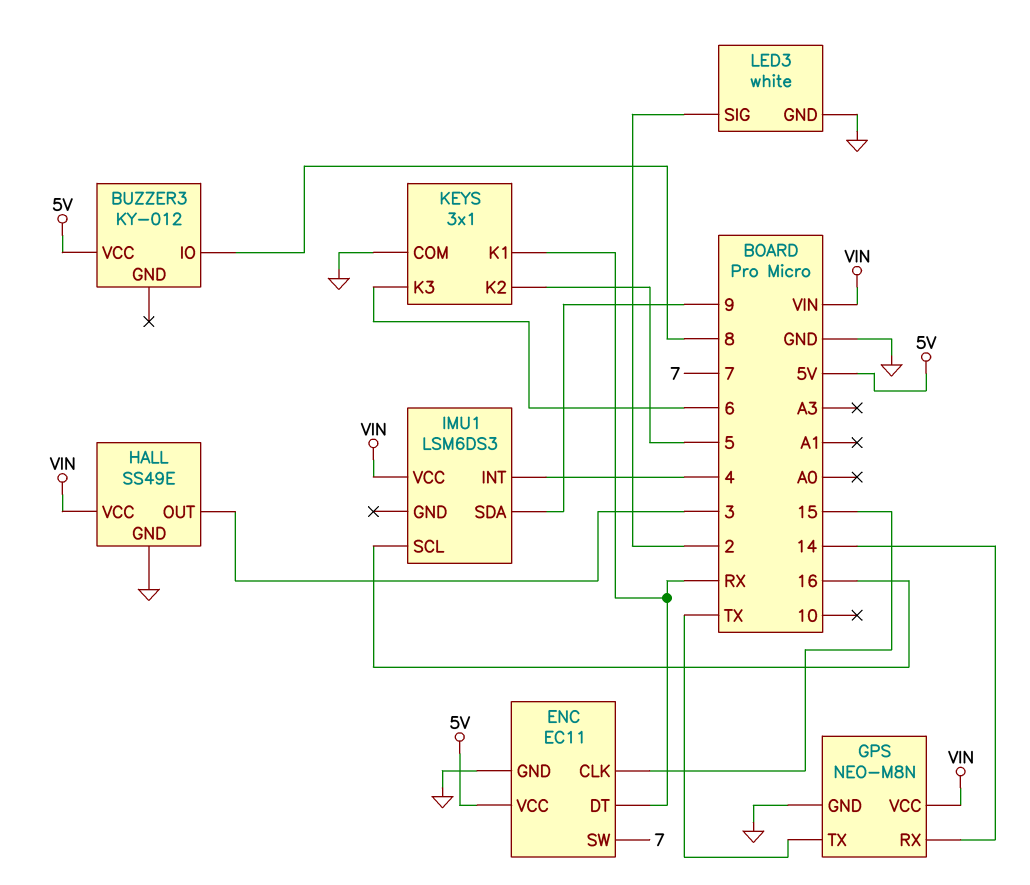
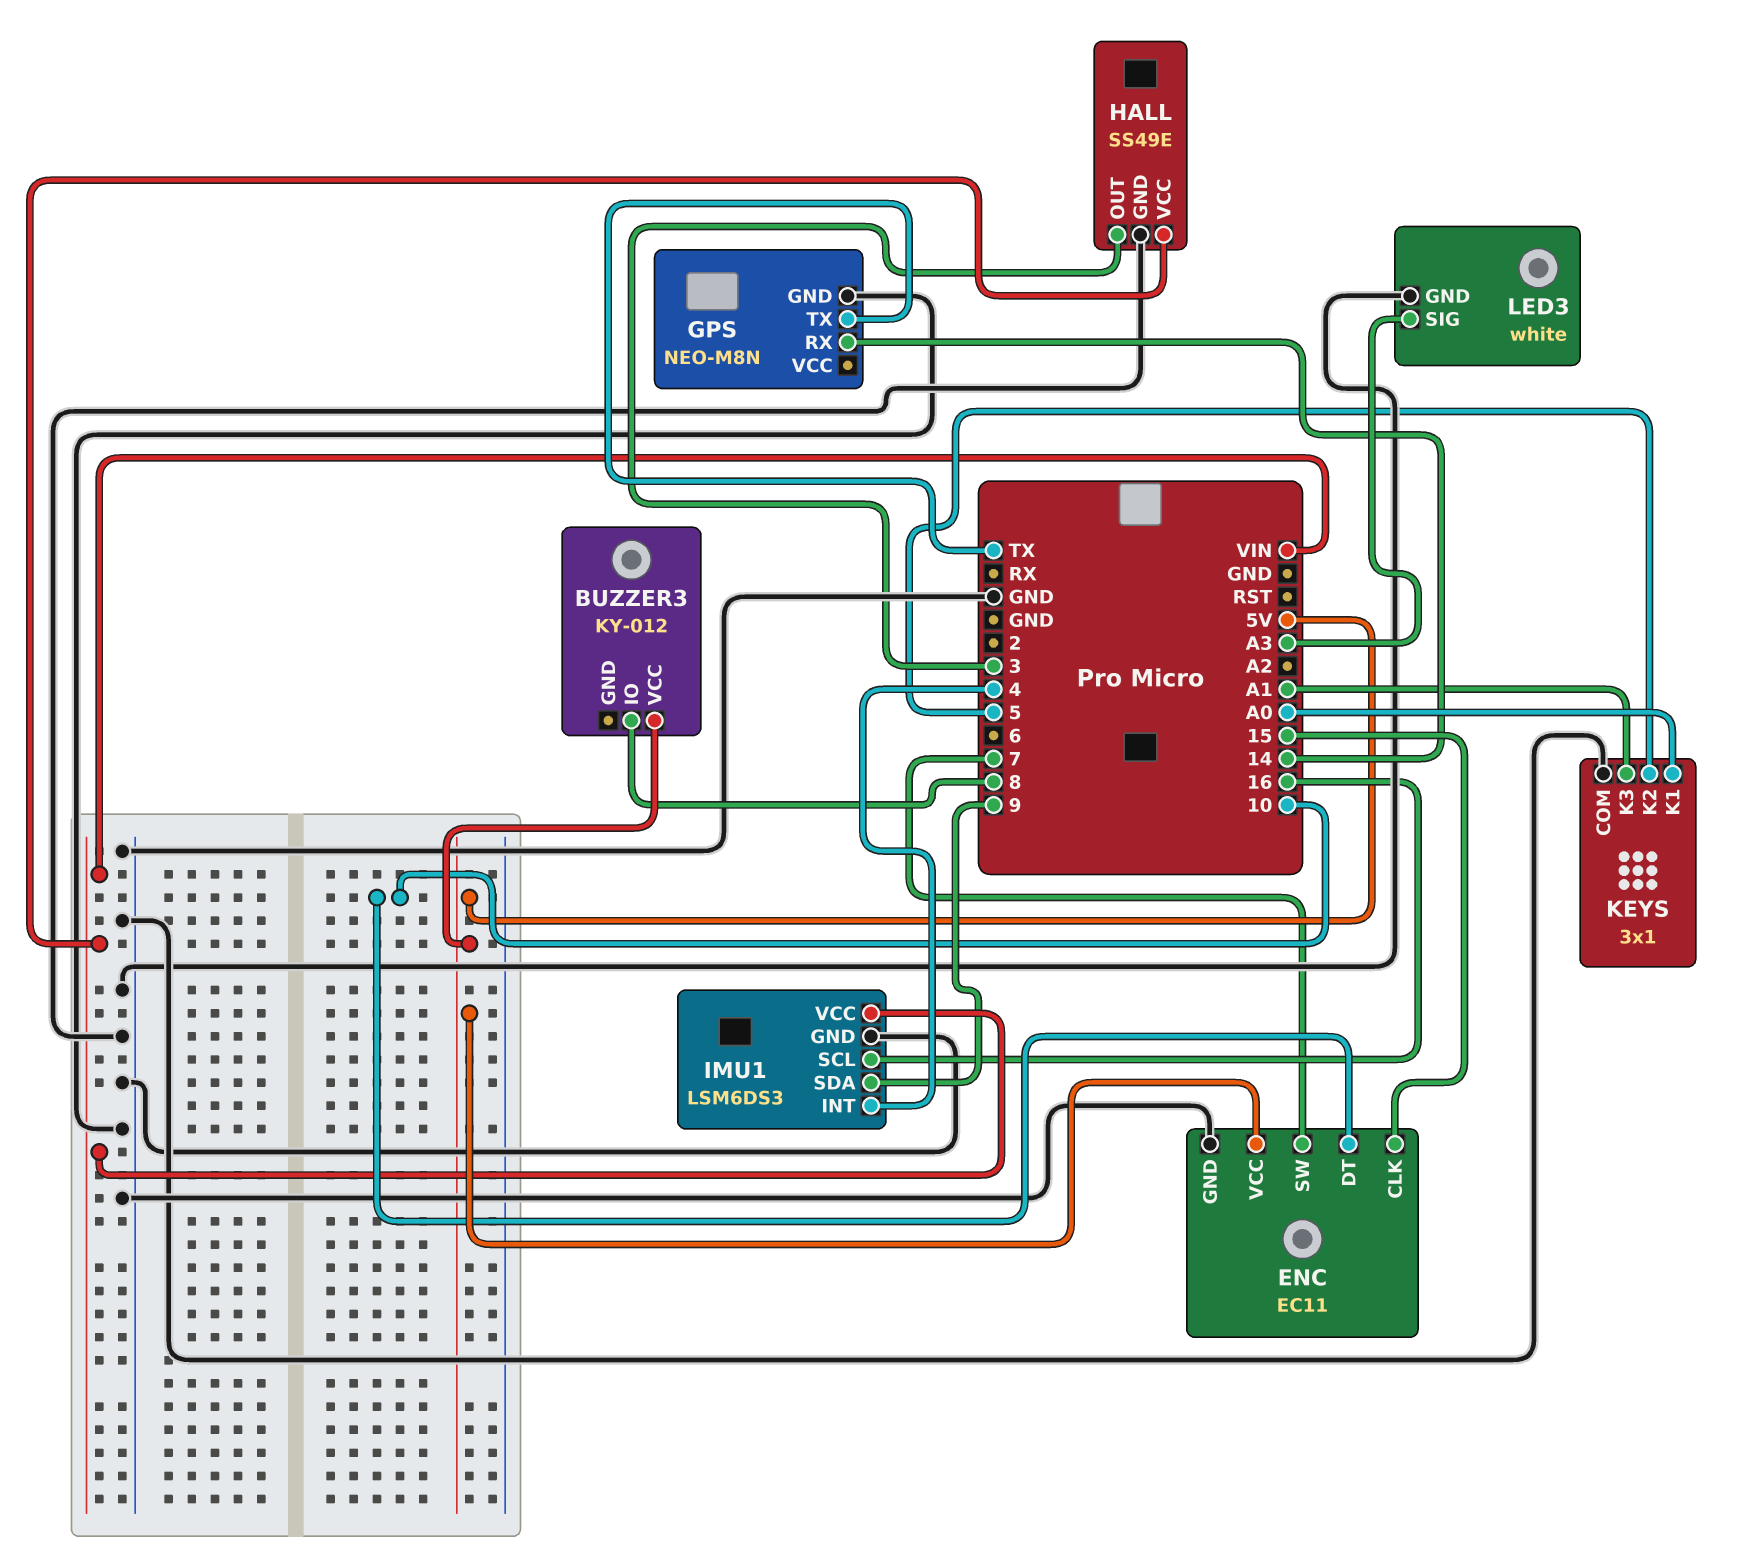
ENC pin DT: RX -> 10
GPS pin VCC: VIN -> none
IMU1 pin GND: none -> GND
KEYS pin K1: RX -> A0
KEYS pin K3: 6 -> A1
LED3 pin SIG: 2 -> A3

